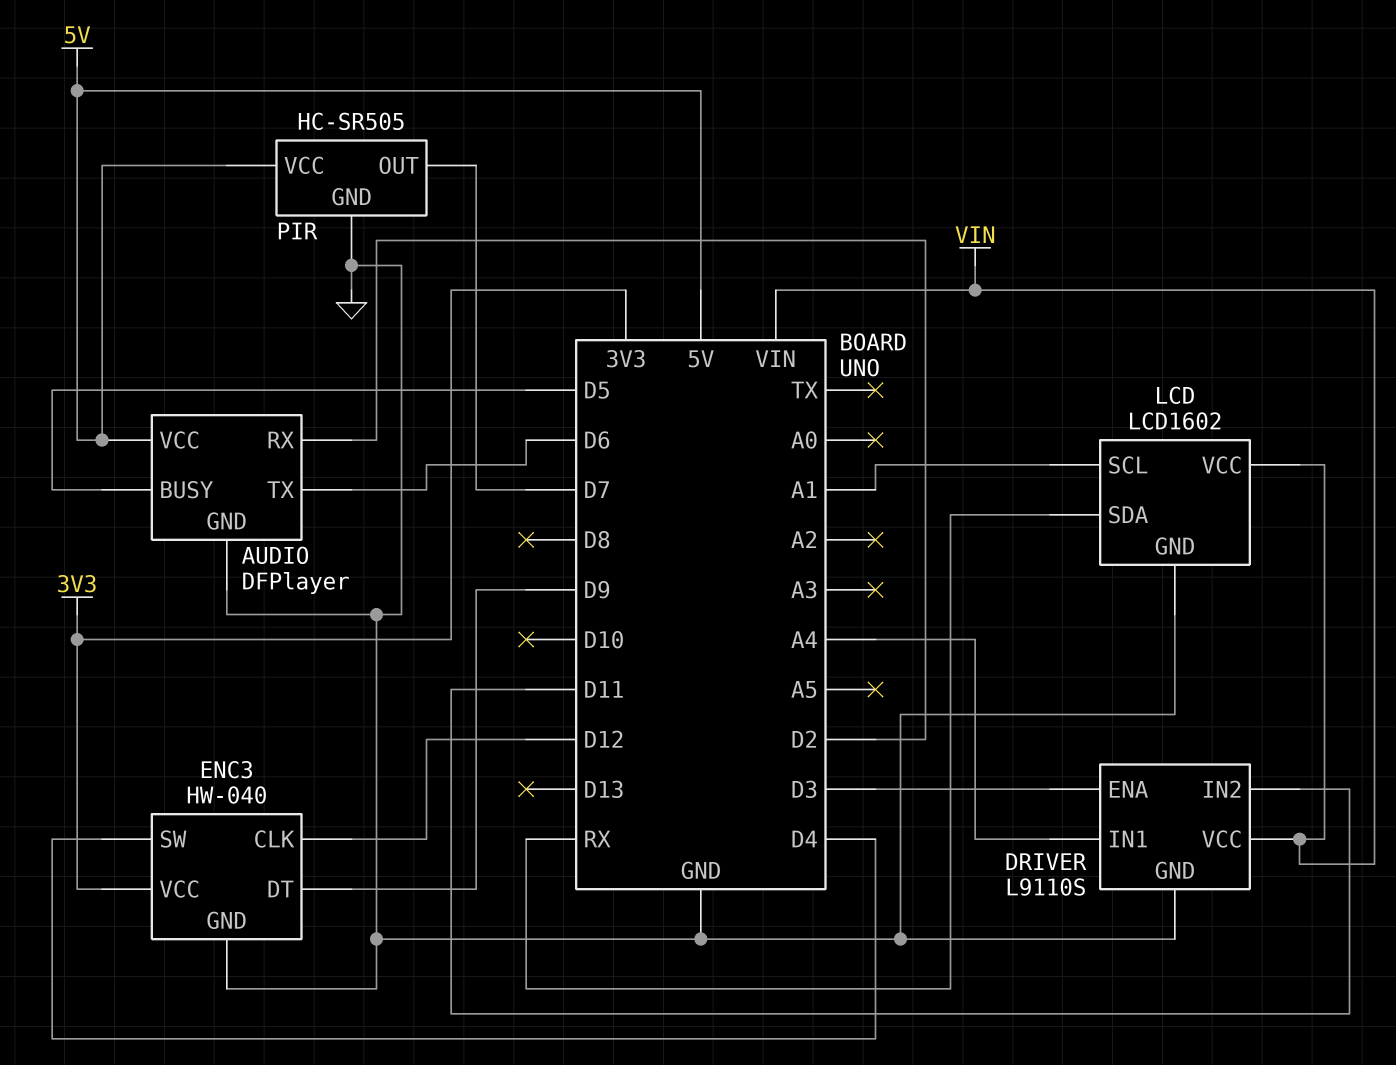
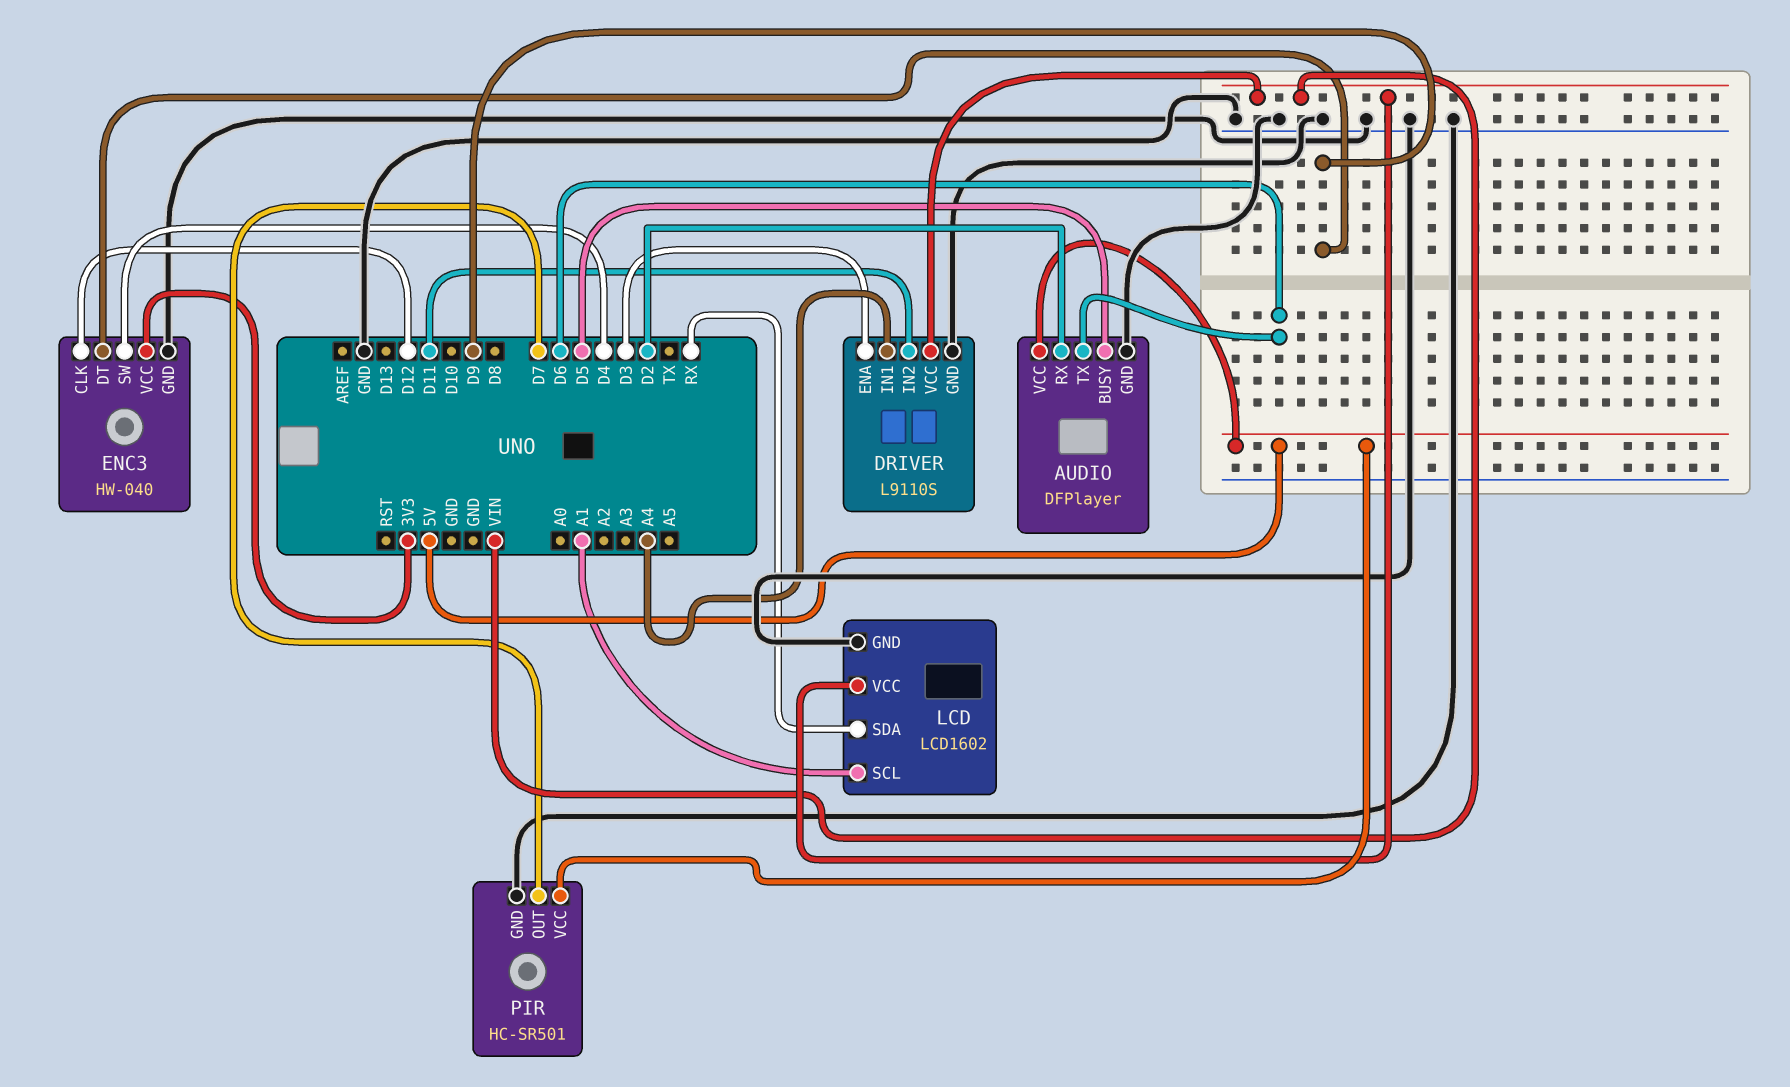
PIR: HC-SR505 -> HC-SR501

